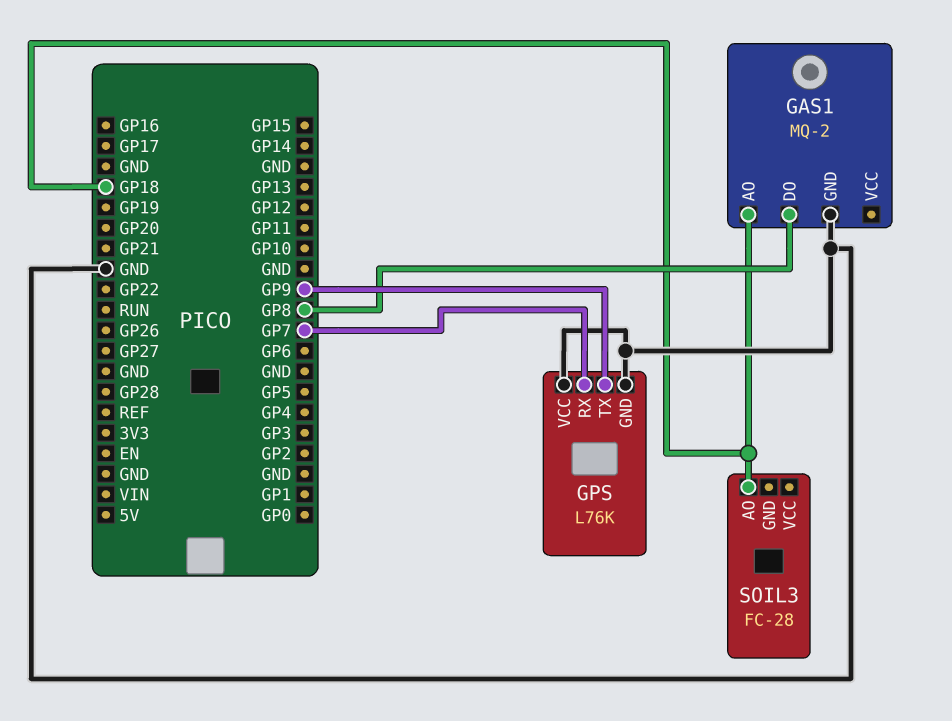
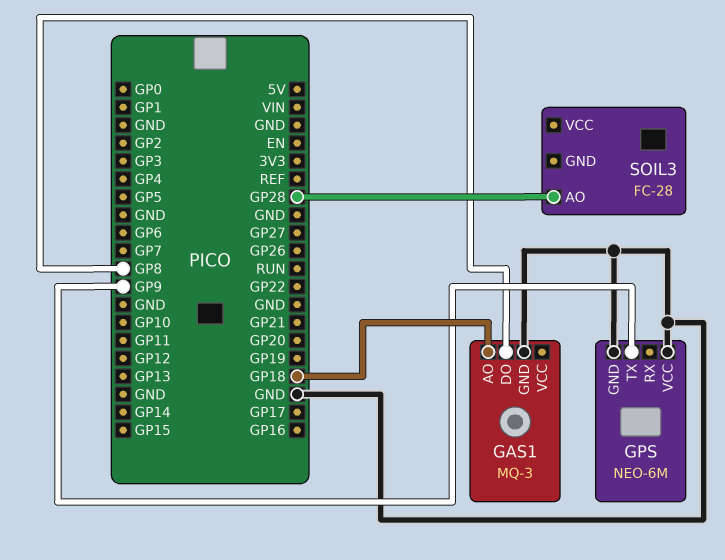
GAS1: MQ-2 -> MQ-3
GPS: L76K -> NEO-6M
GPS pin RX: GP7 -> none
SOIL3 pin AO: GP18 -> GP28

